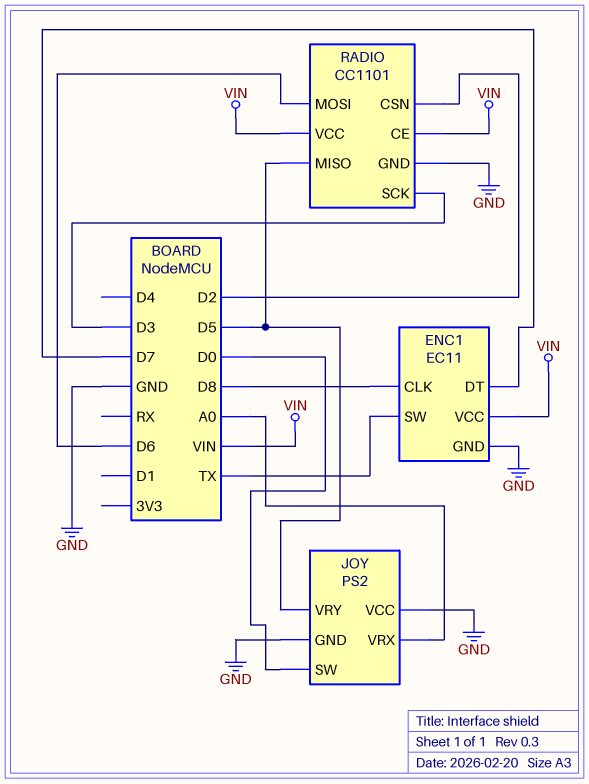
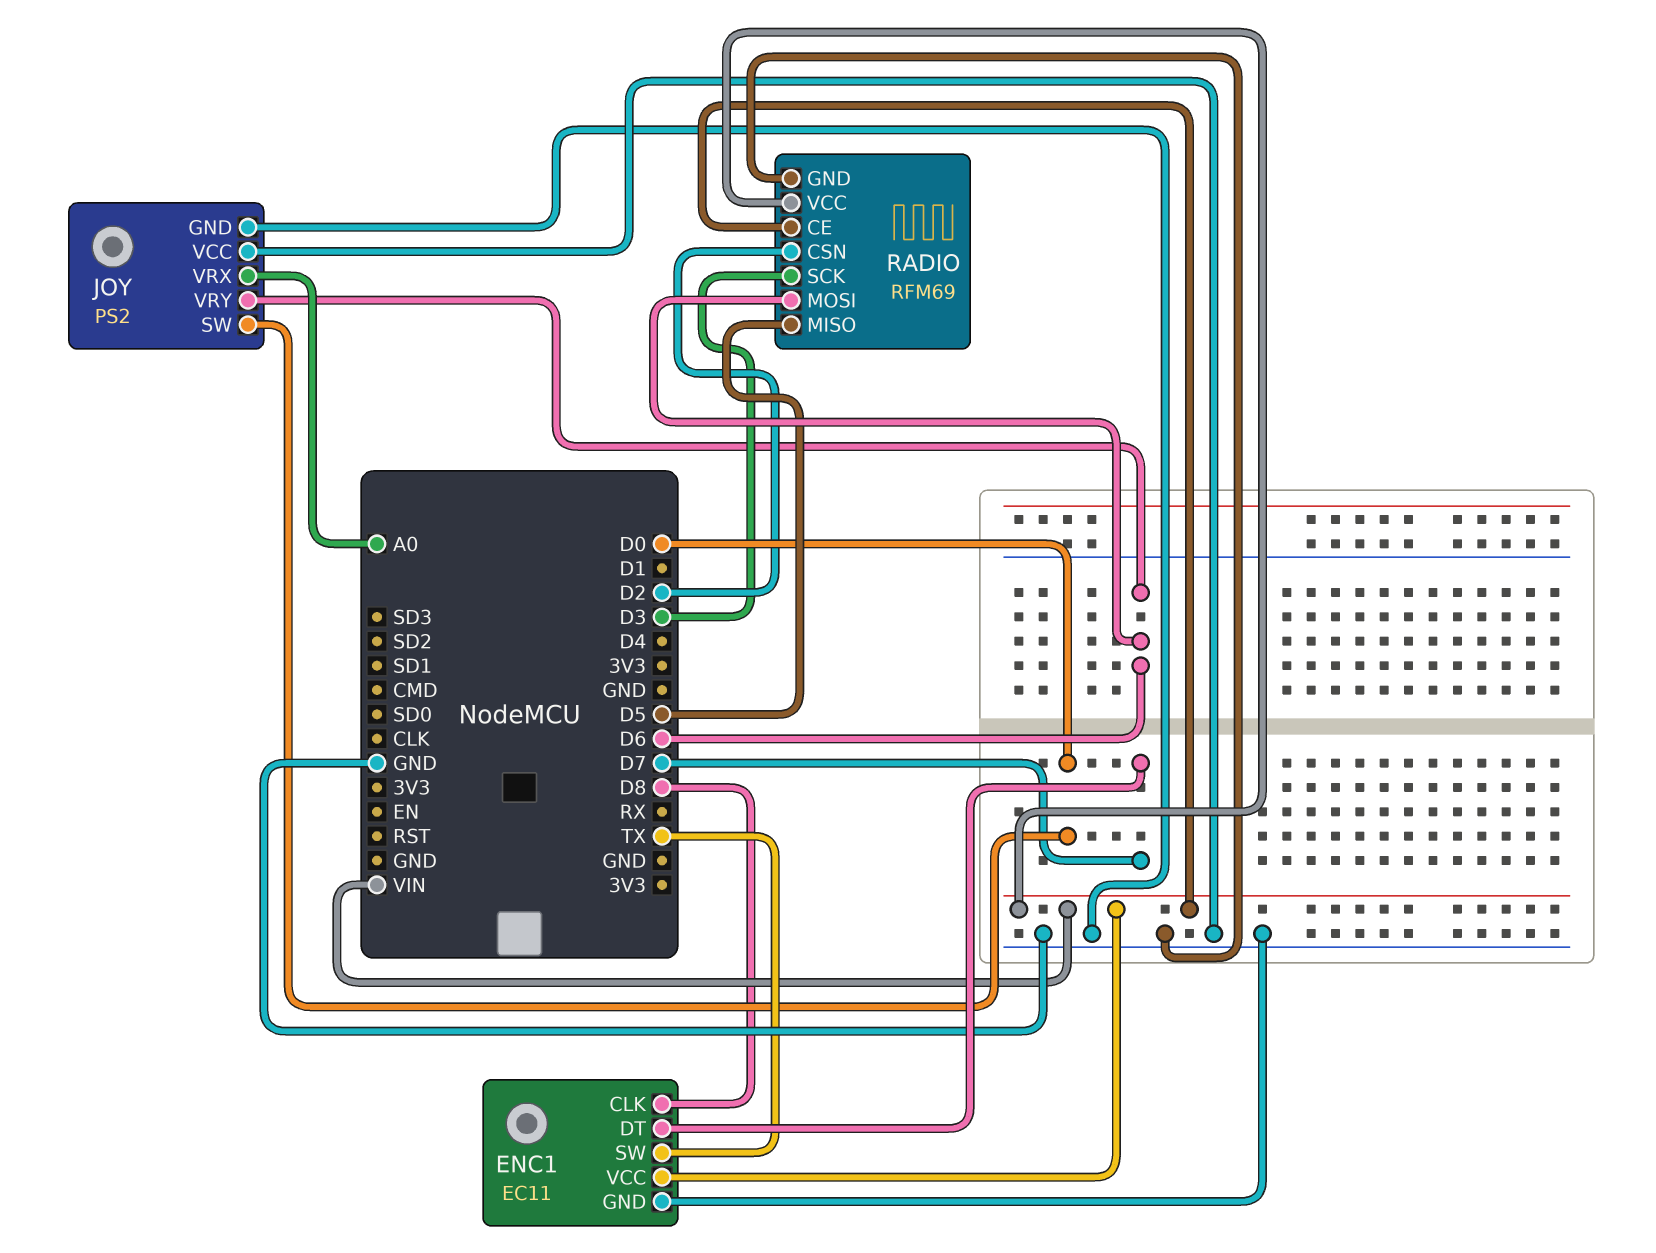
JOY pin VRY: D5 -> D6
RADIO: CC1101 -> RFM69

